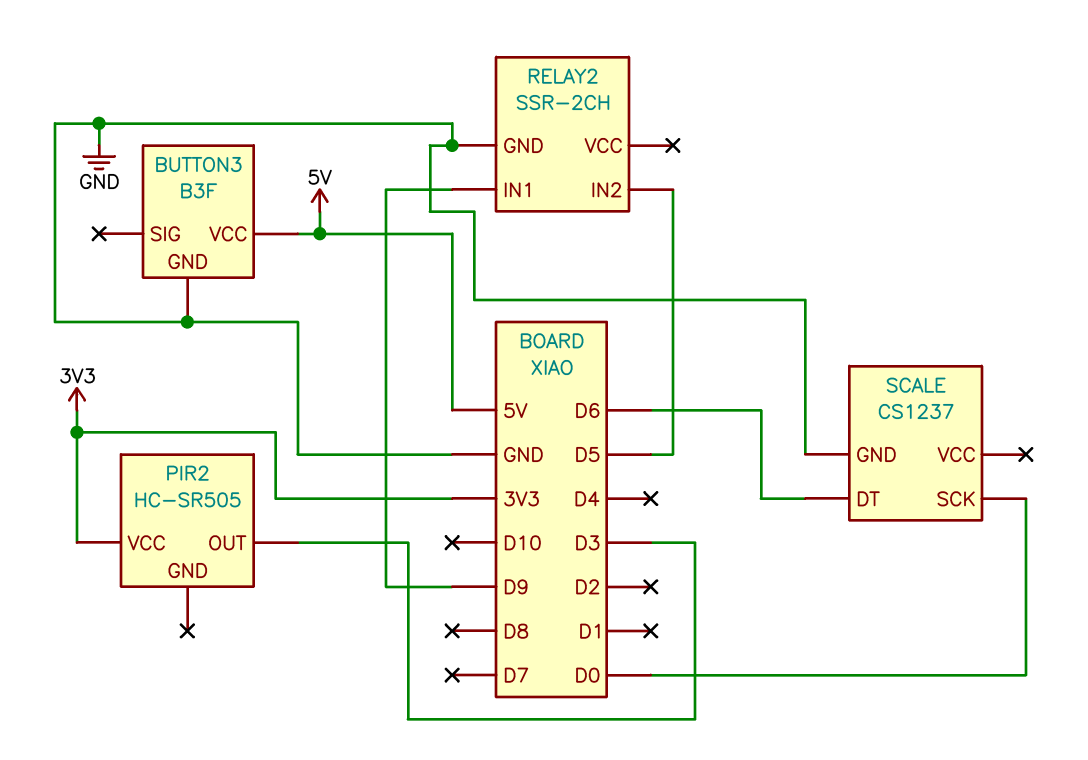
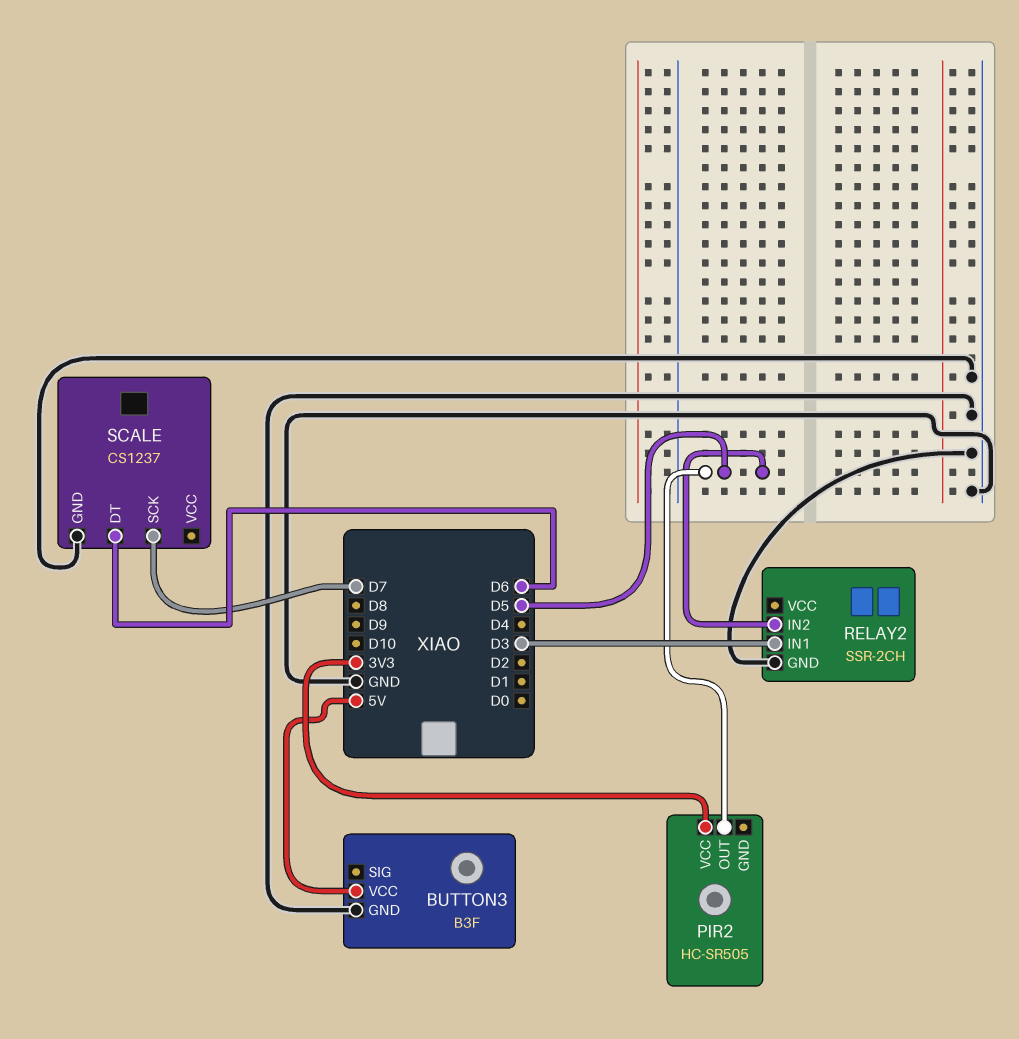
PIR2 pin OUT: D3 -> D5
RELAY2 pin IN1: D9 -> D3
SCALE pin SCK: D0 -> D7

